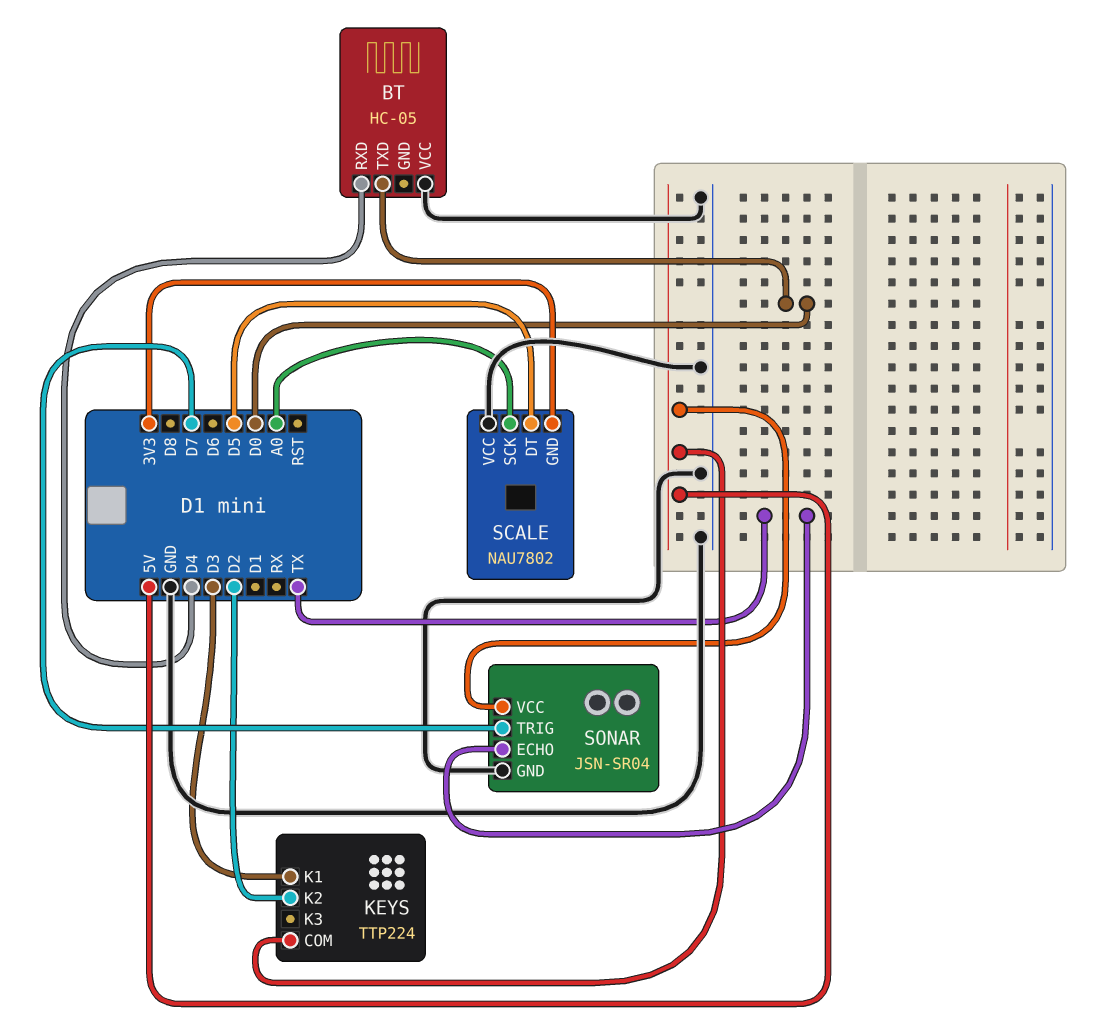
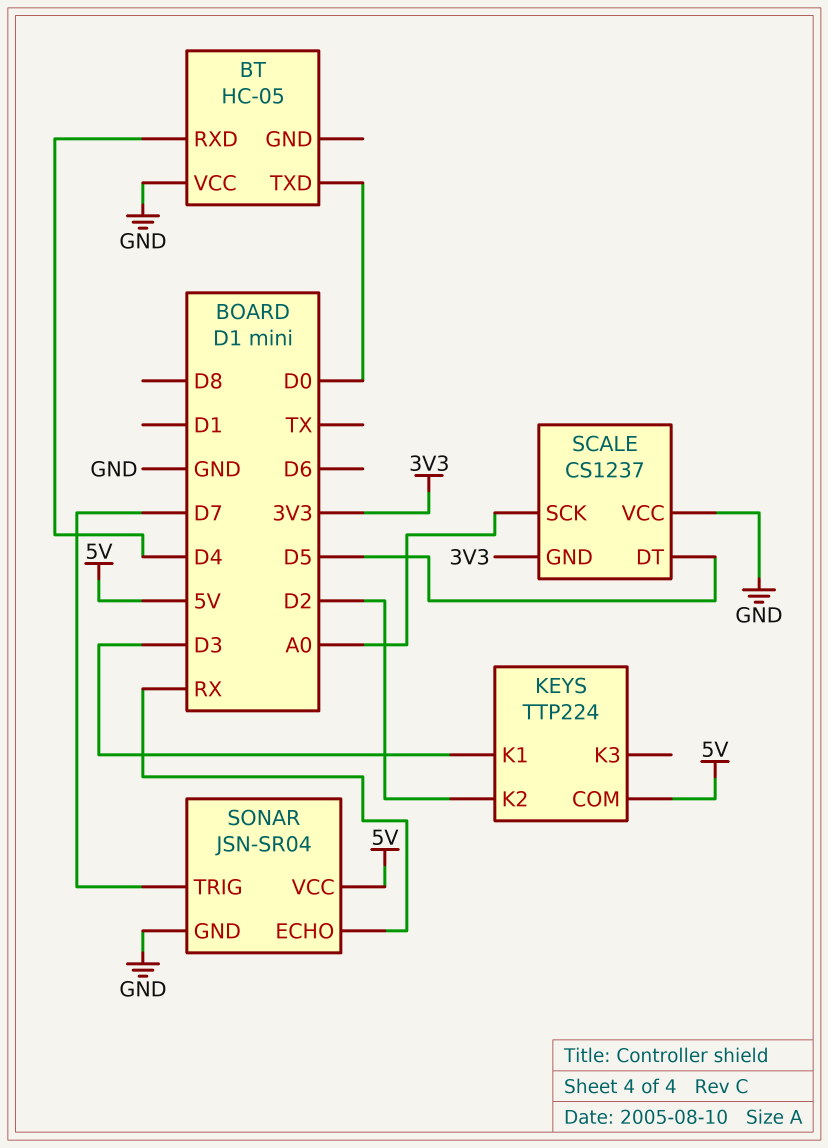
SCALE: NAU7802 -> CS1237
SONAR pin ECHO: TX -> RX

